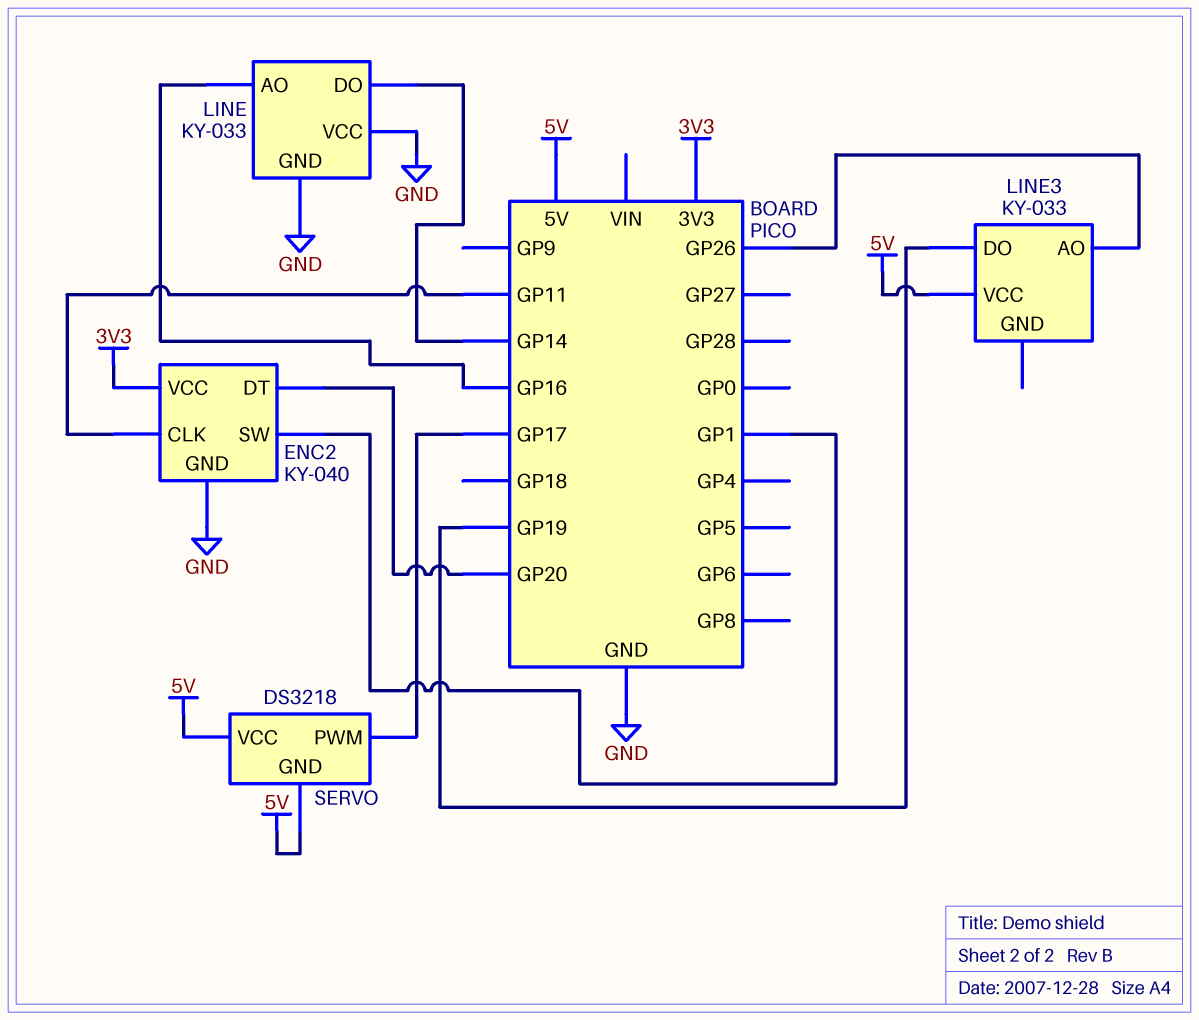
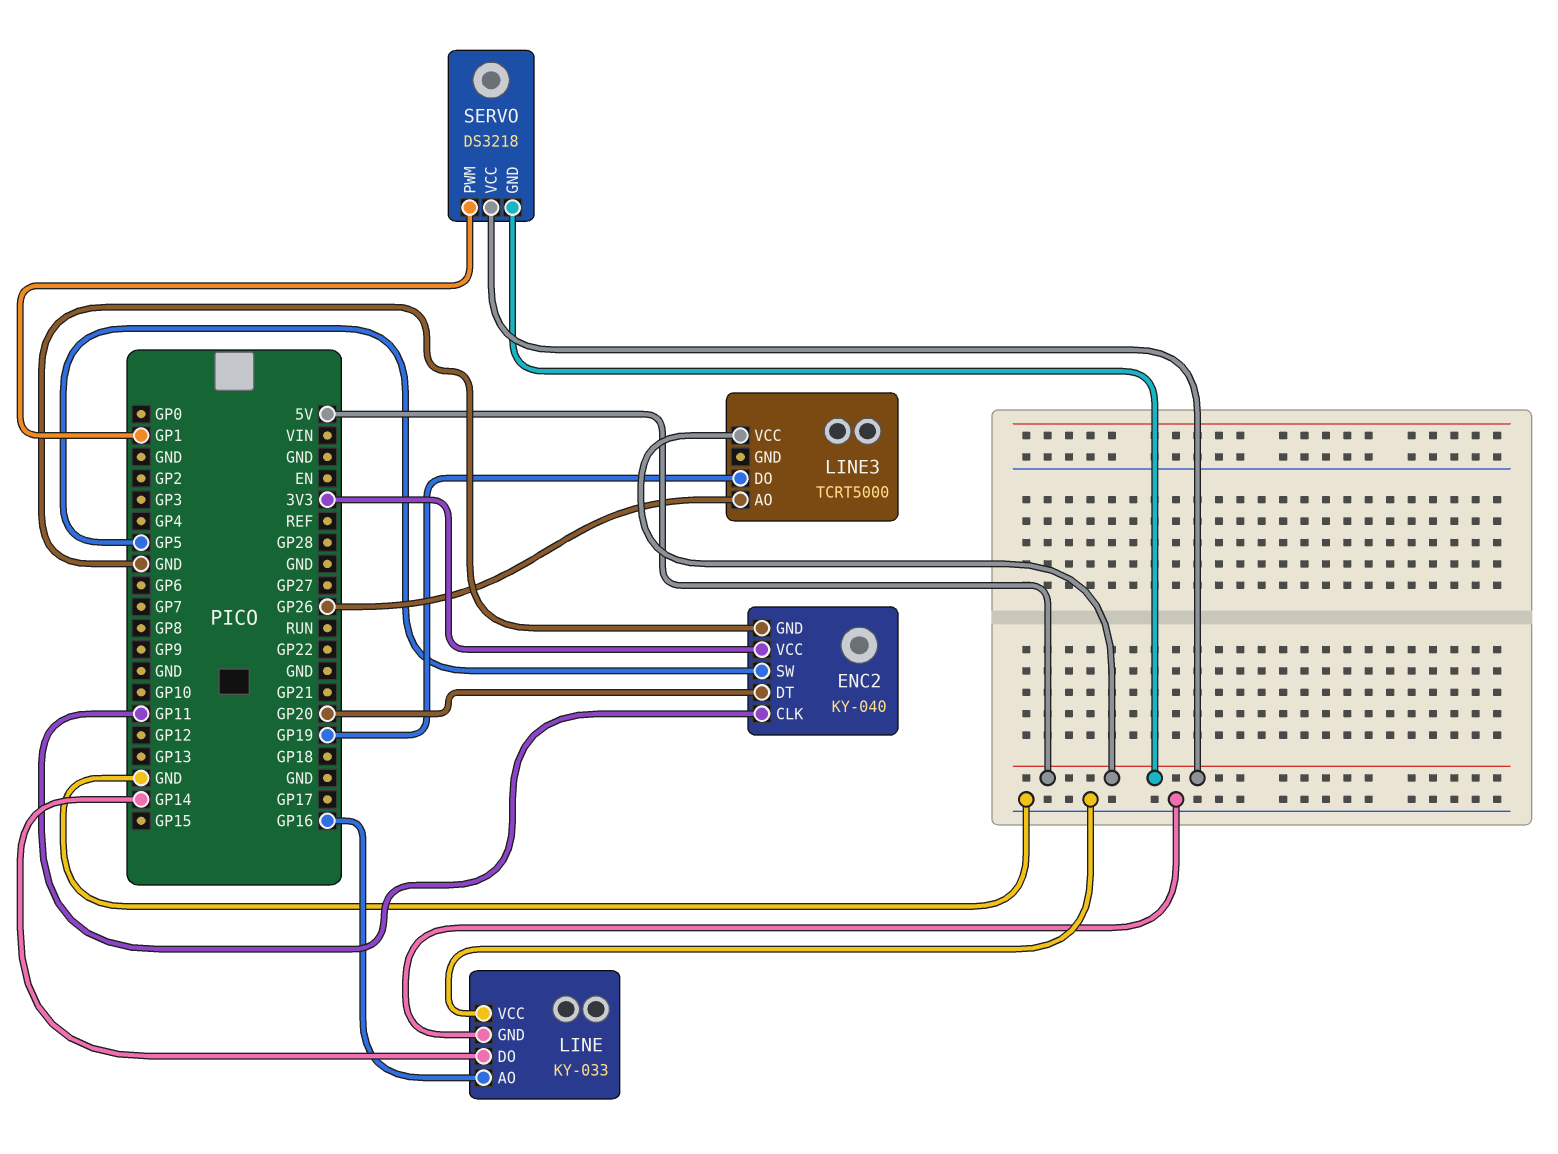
ENC2 pin SW: GP1 -> GP5
LINE3: KY-033 -> TCRT5000
SERVO pin PWM: GP17 -> GP1

